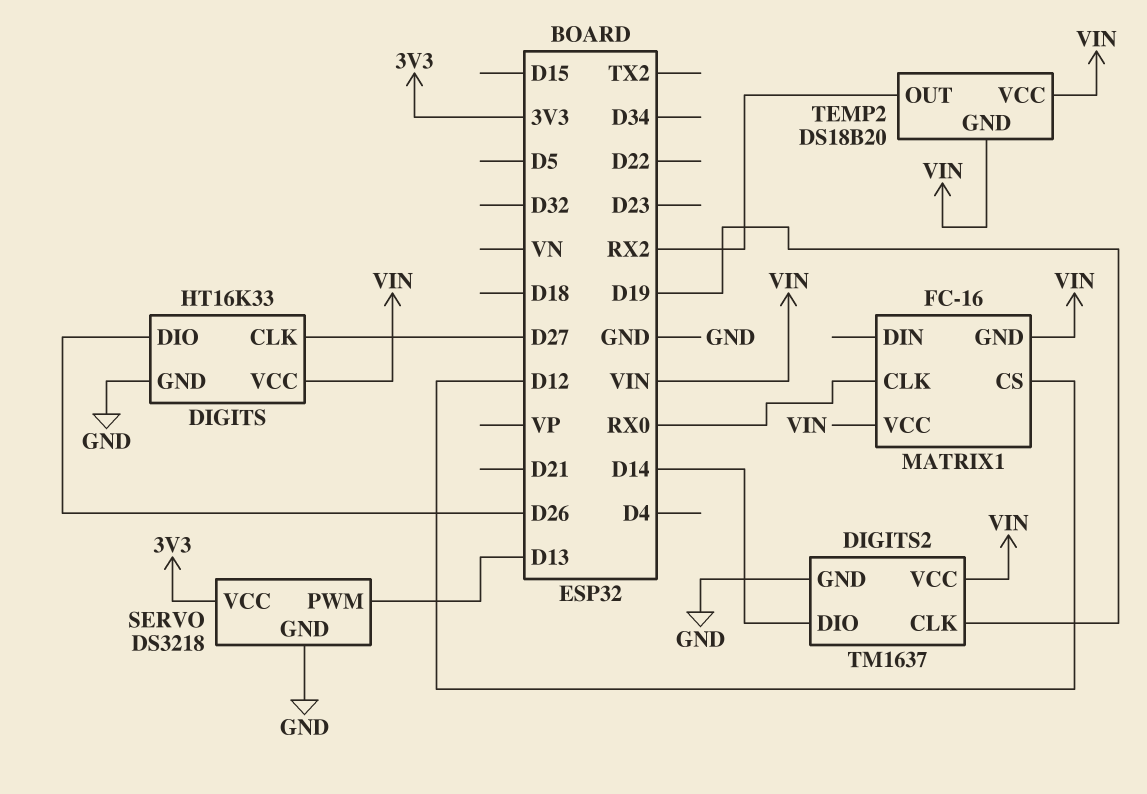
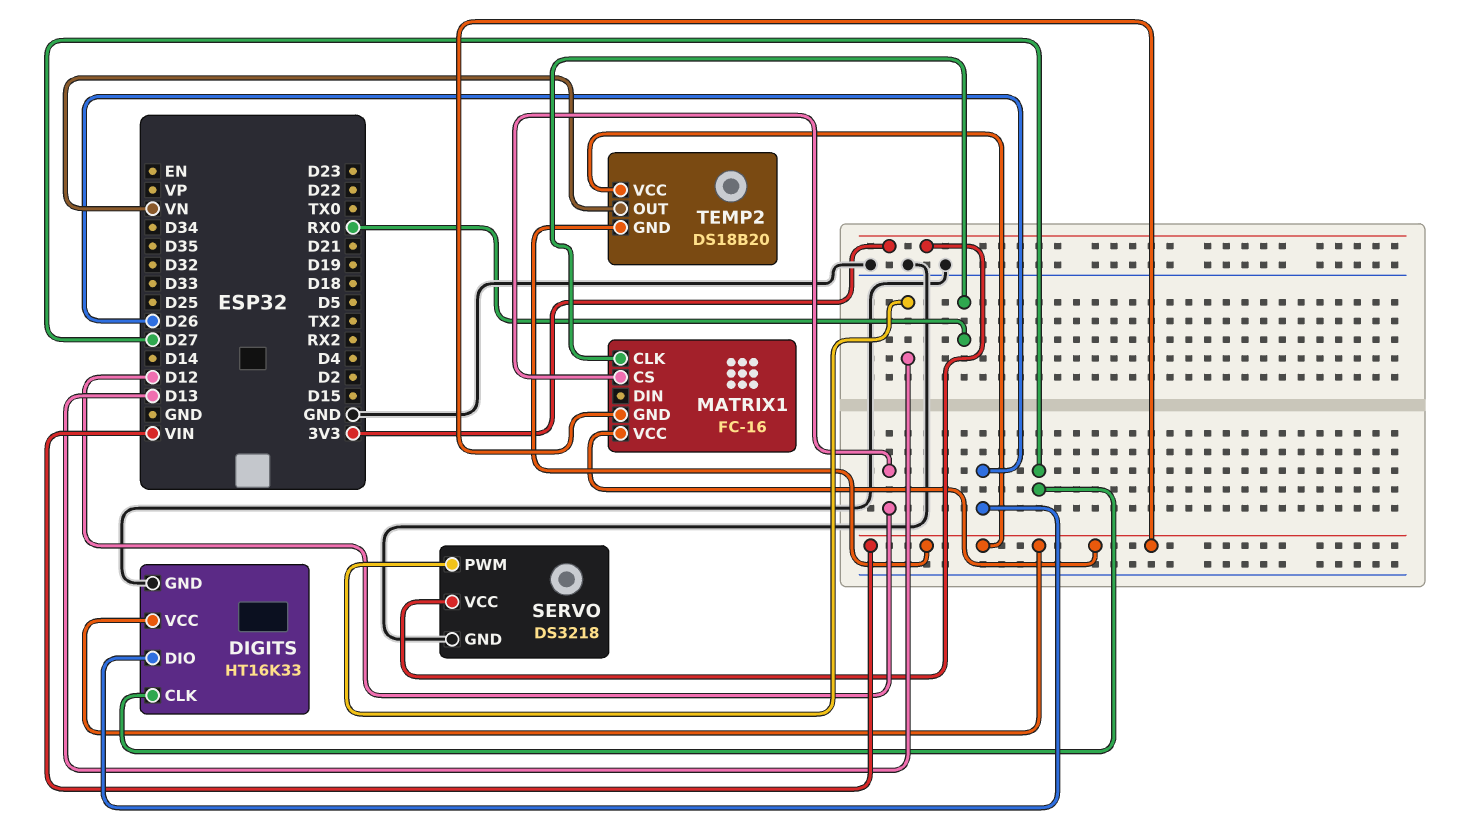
DIGITS2: TM1637 -> none
DIGITS2 pin CLK: D19 -> none
DIGITS2 pin DIO: D14 -> none
DIGITS2 pin GND: GND -> none
DIGITS2 pin VCC: VIN -> none
TEMP2 pin OUT: RX2 -> VN

